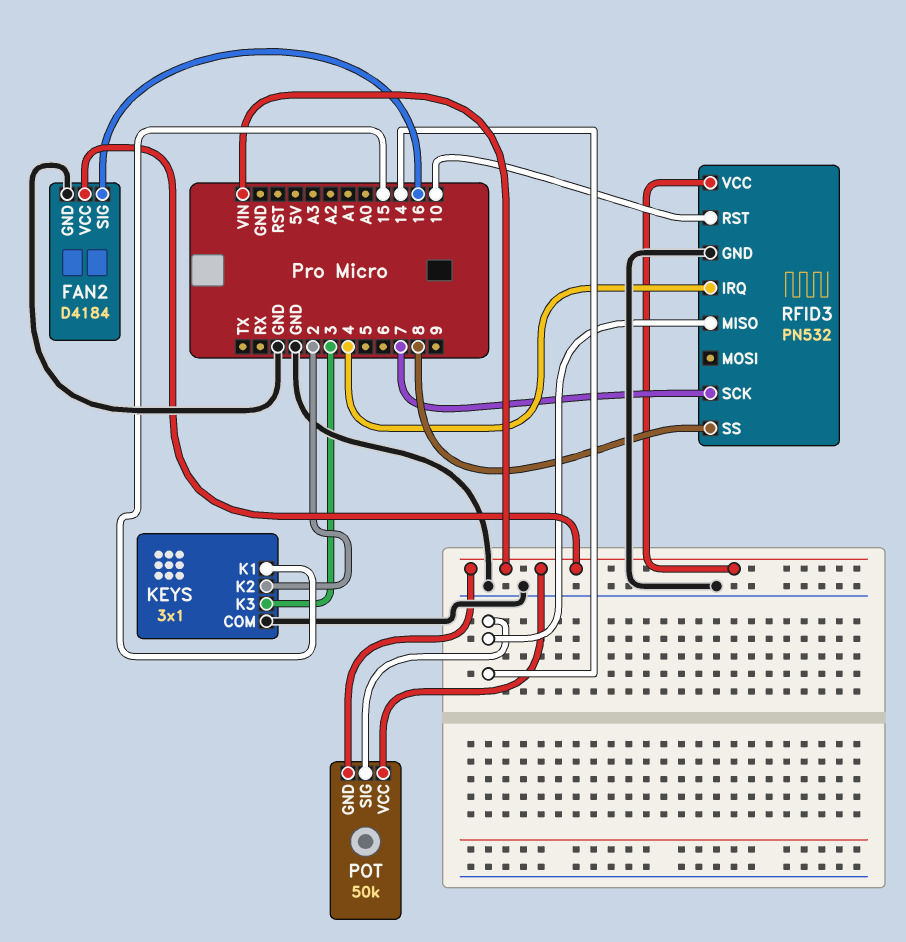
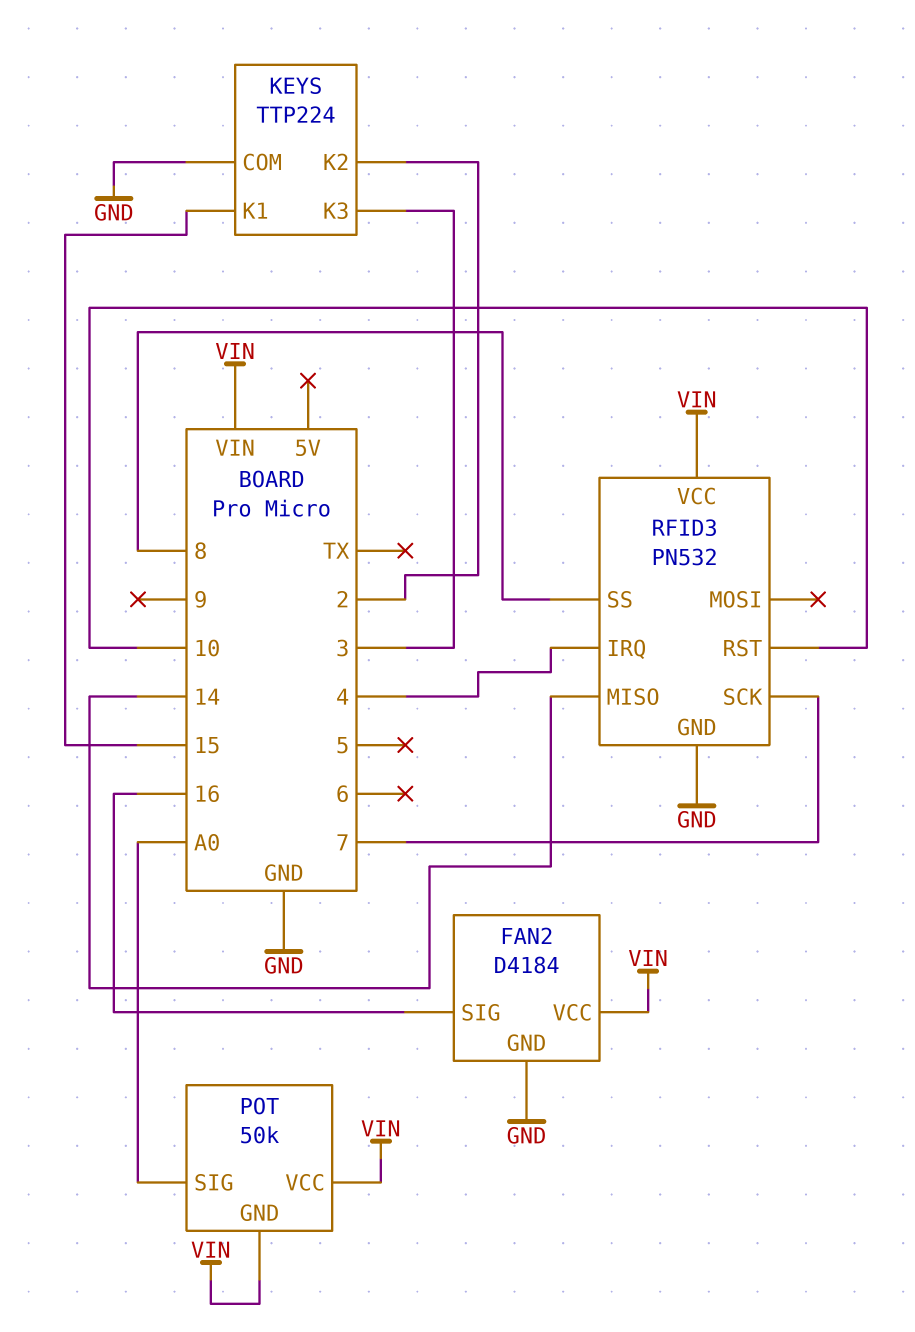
KEYS: 3x1 -> TTP224
POT pin SIG: 14 -> A0

